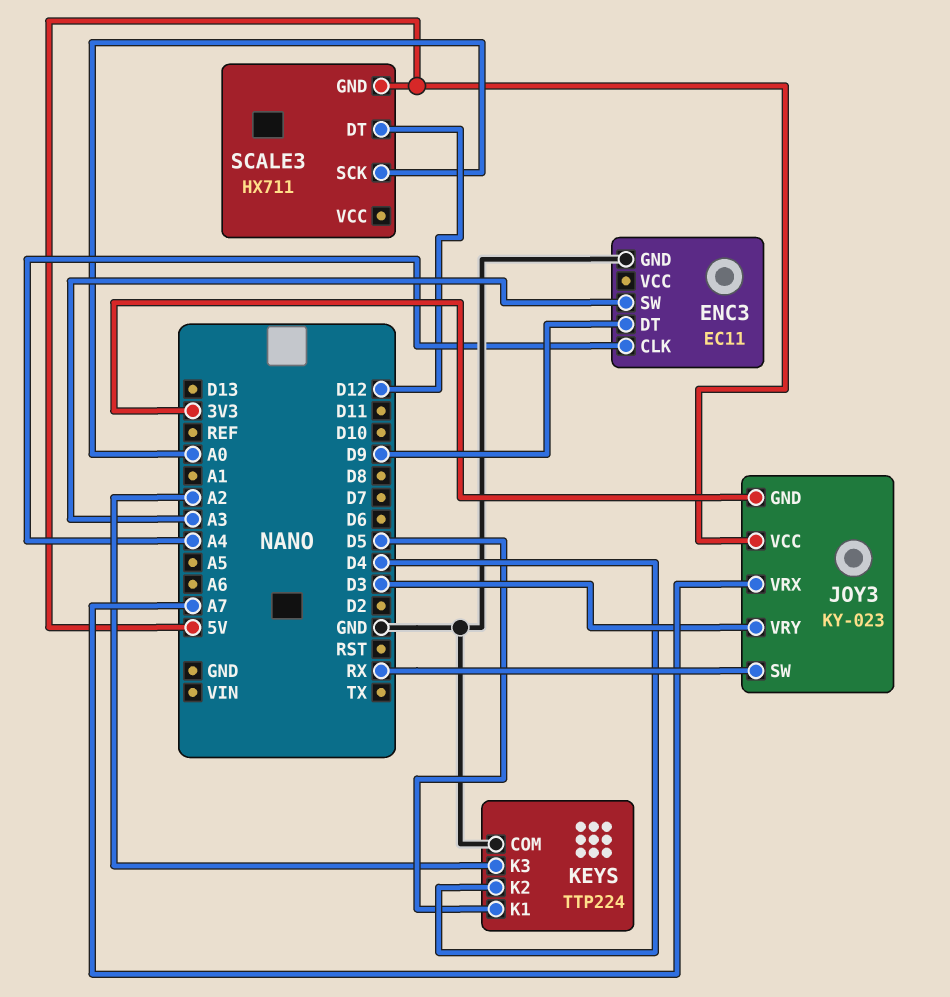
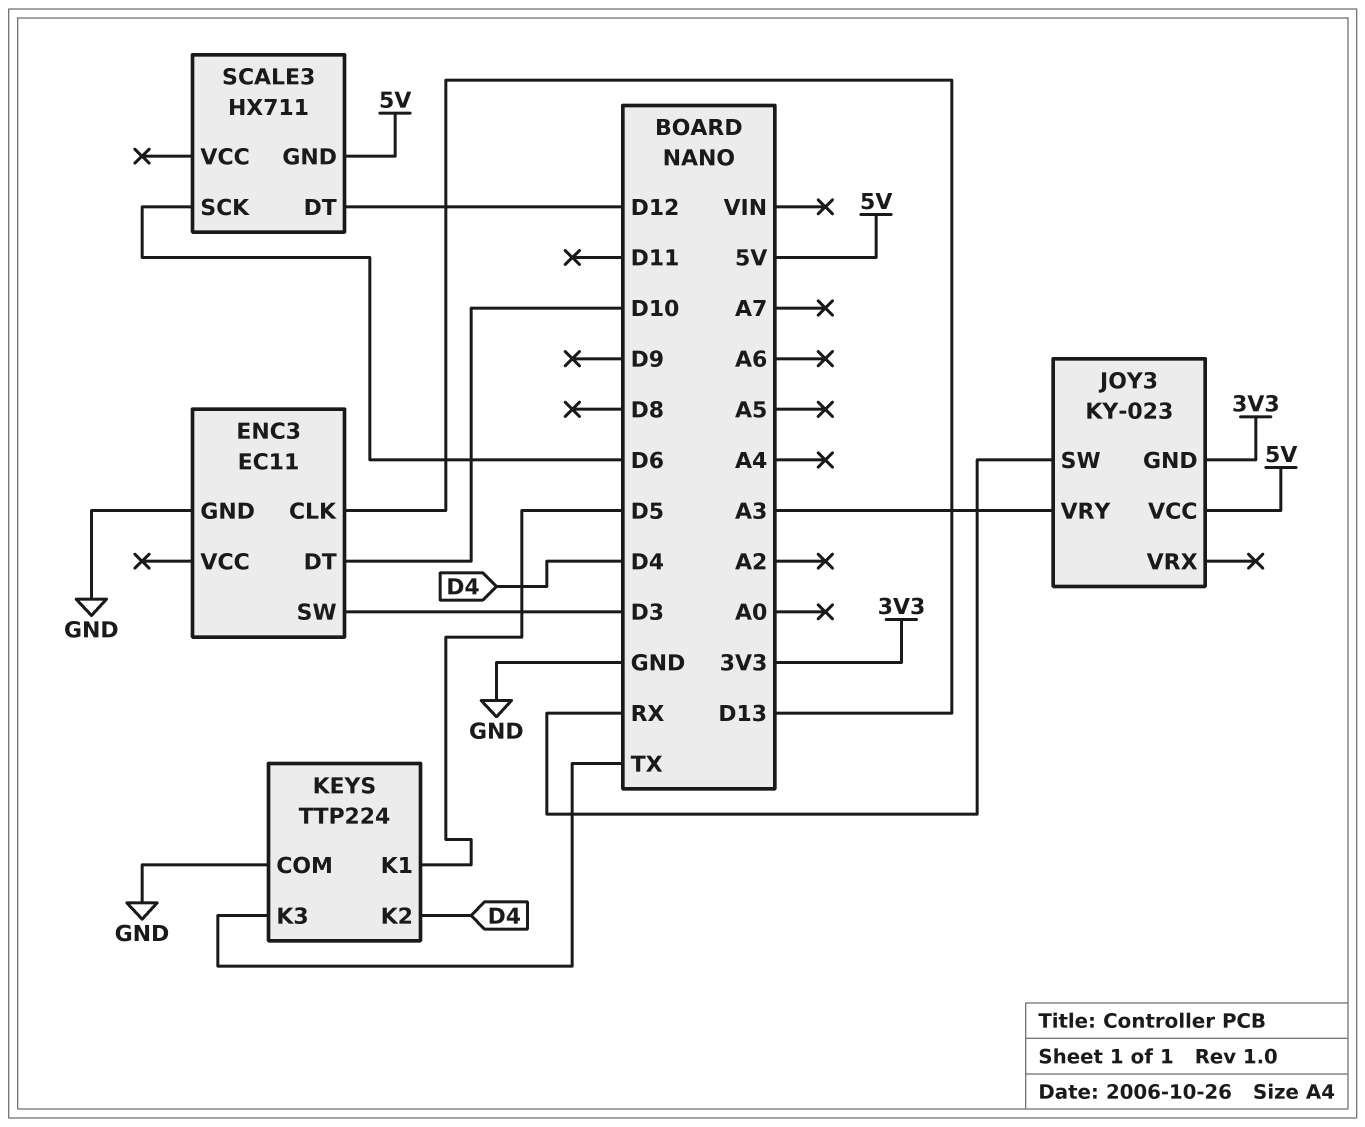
ENC3 pin CLK: A4 -> D13
ENC3 pin DT: D9 -> D10
ENC3 pin SW: A3 -> D3
JOY3 pin VRX: A7 -> none
JOY3 pin VRY: D3 -> A3
KEYS pin K3: A2 -> TX
SCALE3 pin SCK: A0 -> D6

